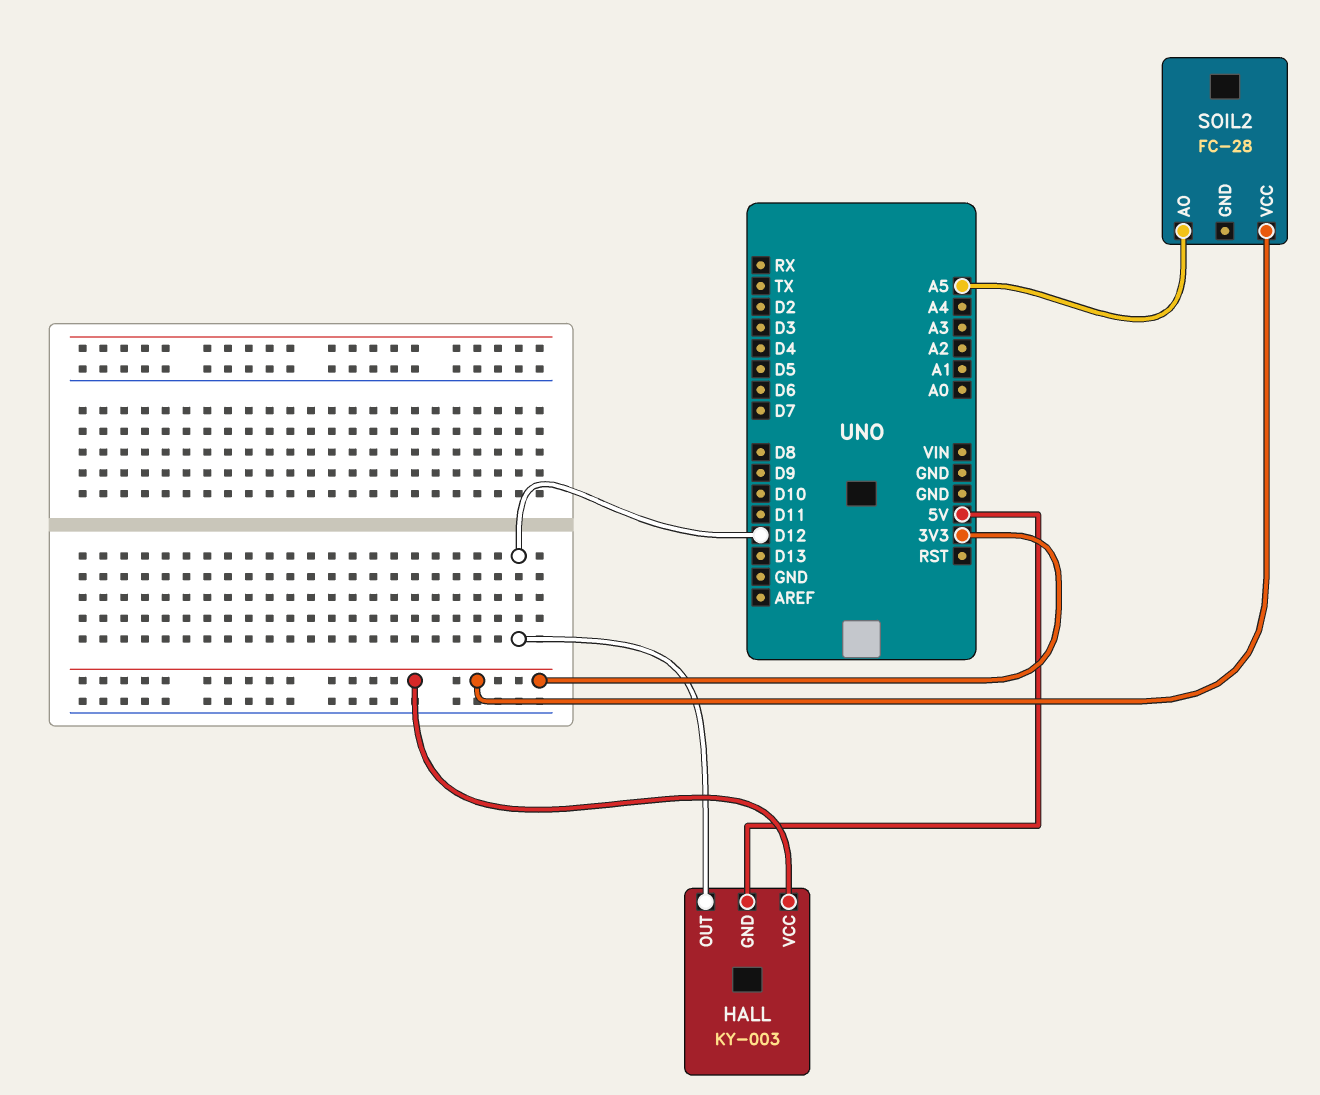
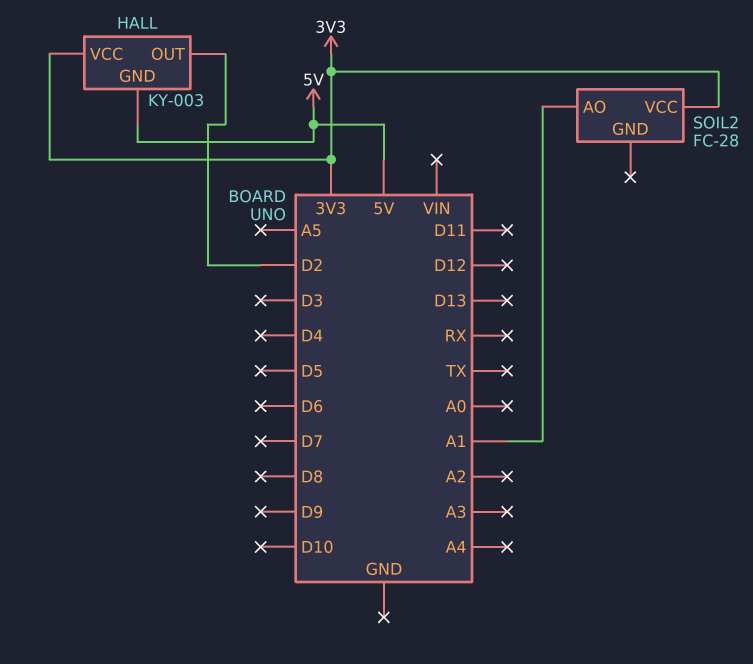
HALL pin OUT: D12 -> D2
SOIL2 pin AO: A5 -> A1

